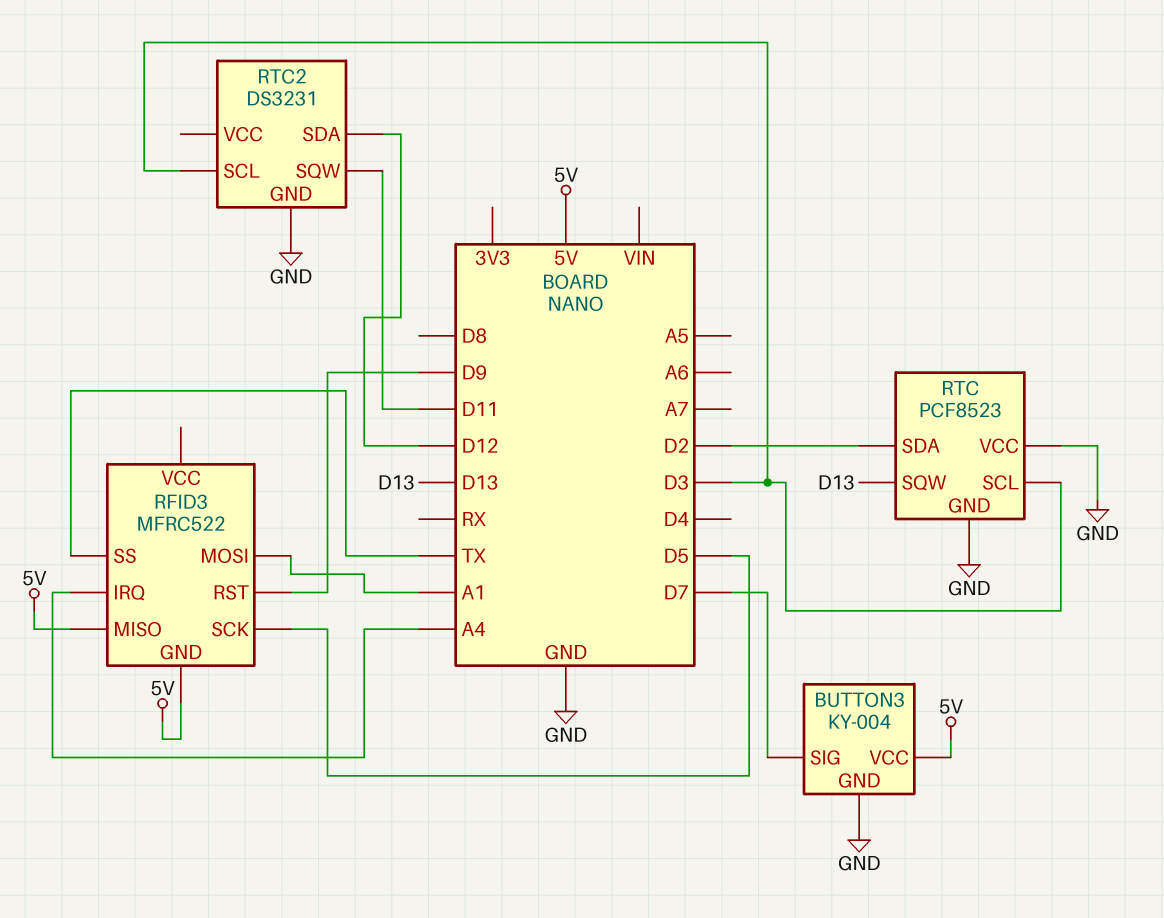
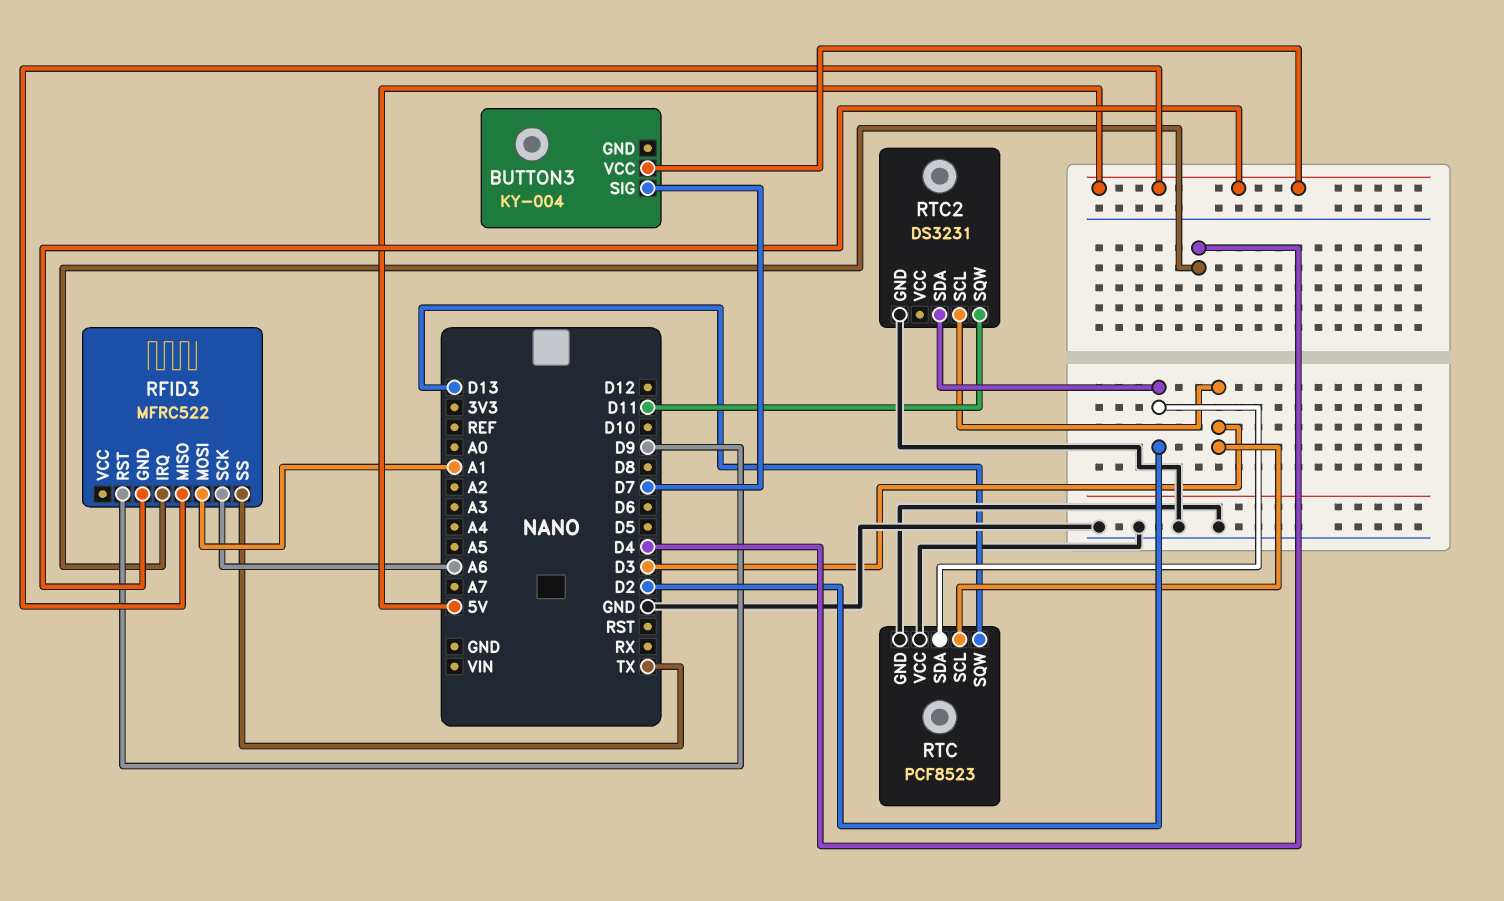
BUTTON3 pin GND: GND -> none
RFID3 pin IRQ: A4 -> D4
RFID3 pin SCK: D5 -> A6
RTC2 pin SDA: D12 -> D2

